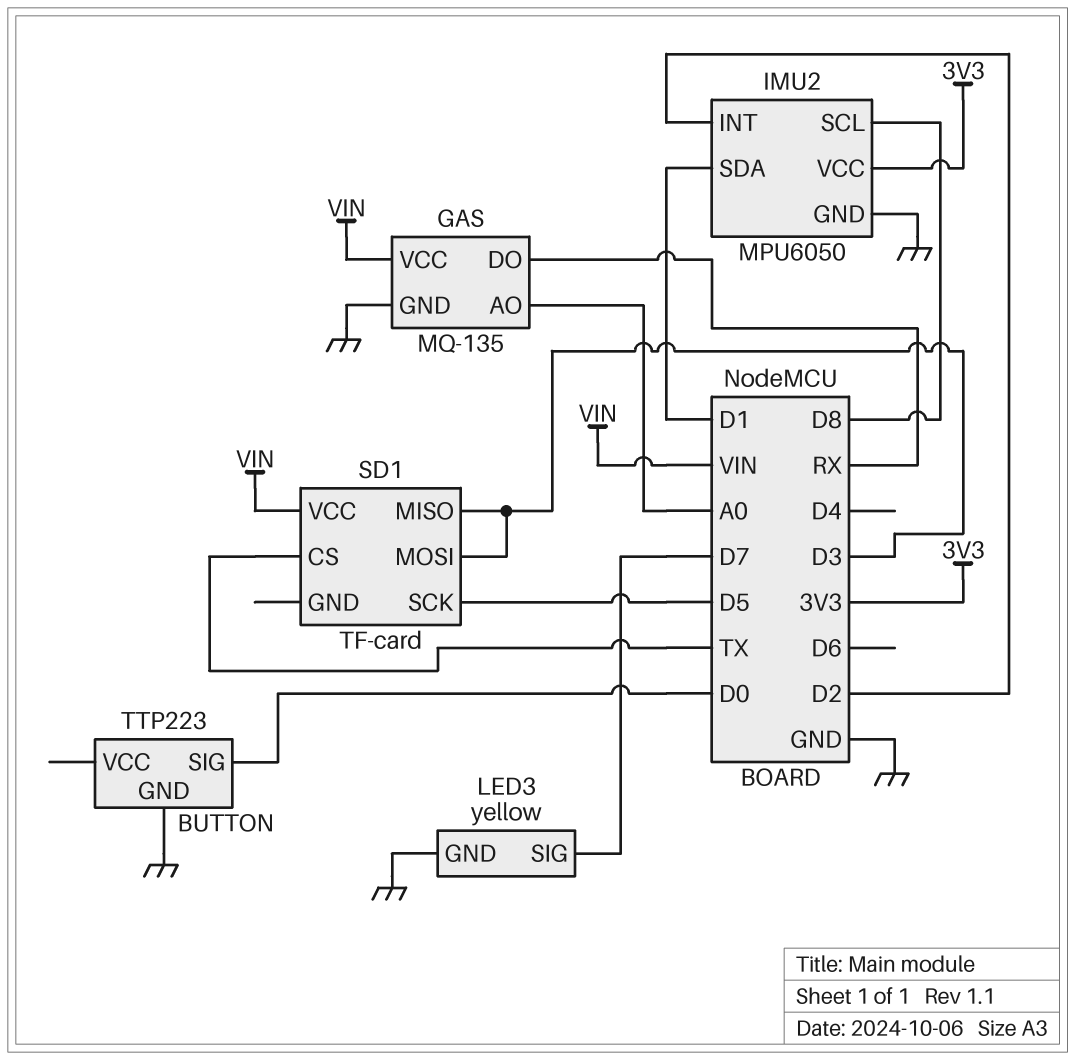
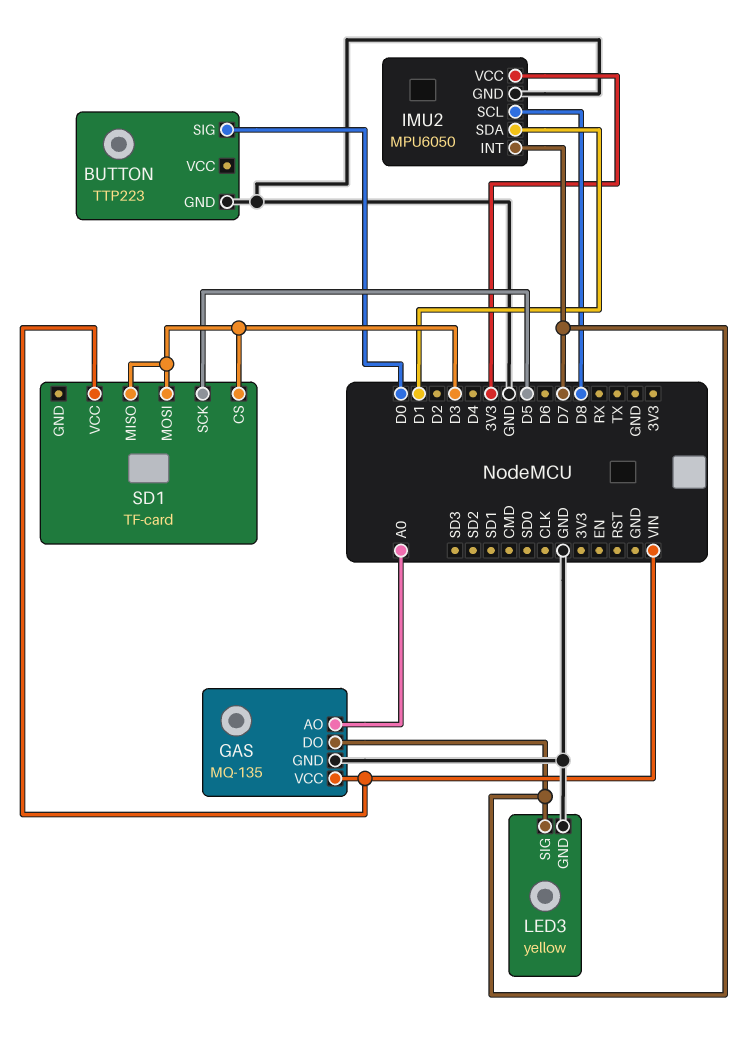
GAS pin DO: RX -> D7
IMU2 pin INT: D2 -> D7
SD1 pin CS: TX -> D3

